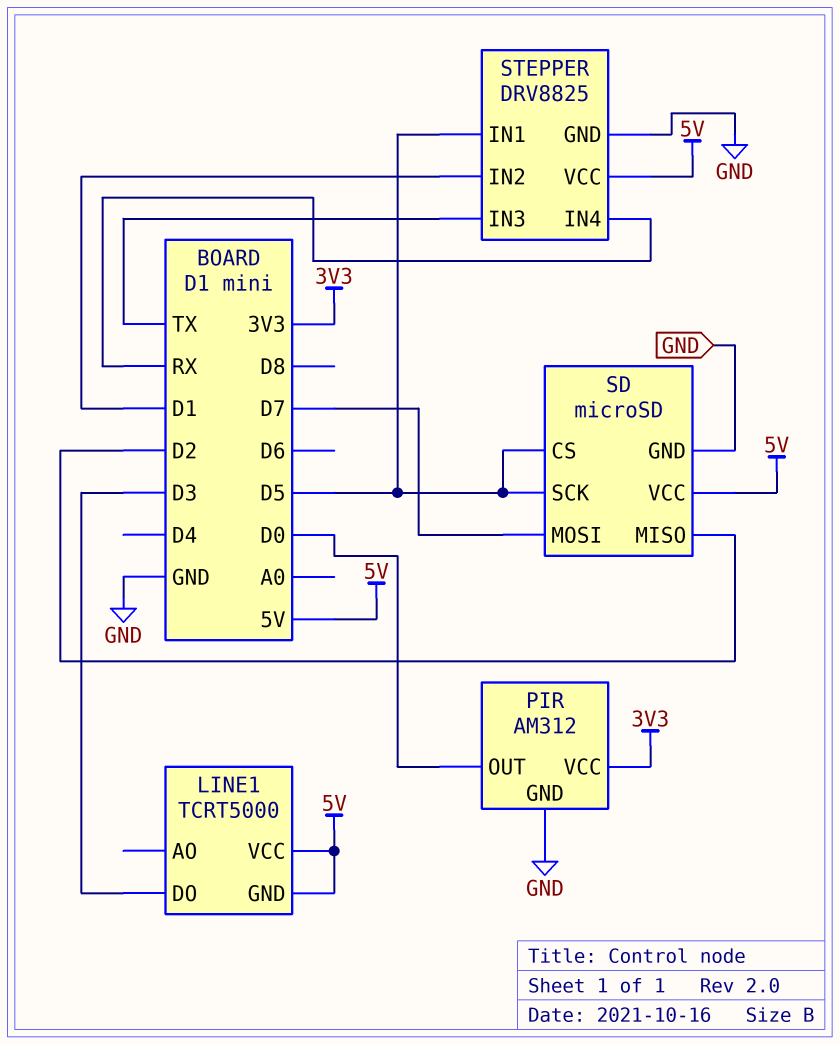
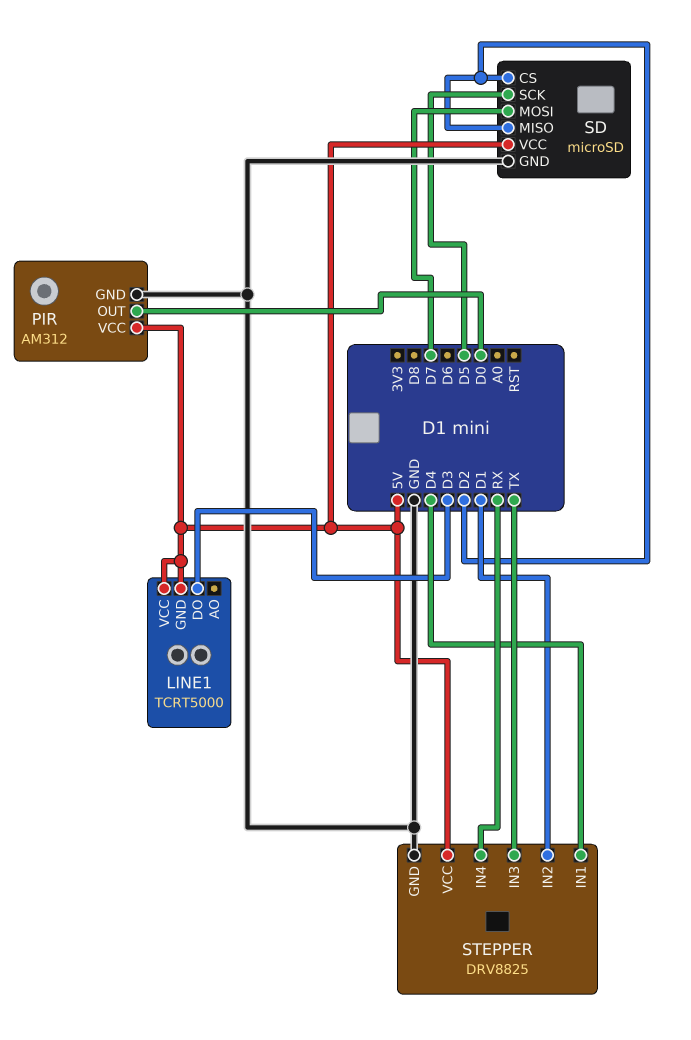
PIR pin VCC: 3V3 -> 5V
SD pin CS: D5 -> D2
STEPPER pin IN1: D5 -> D4

